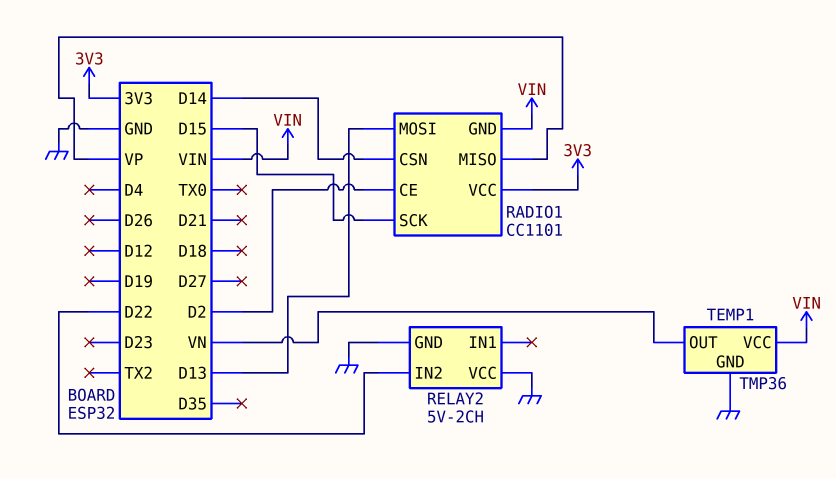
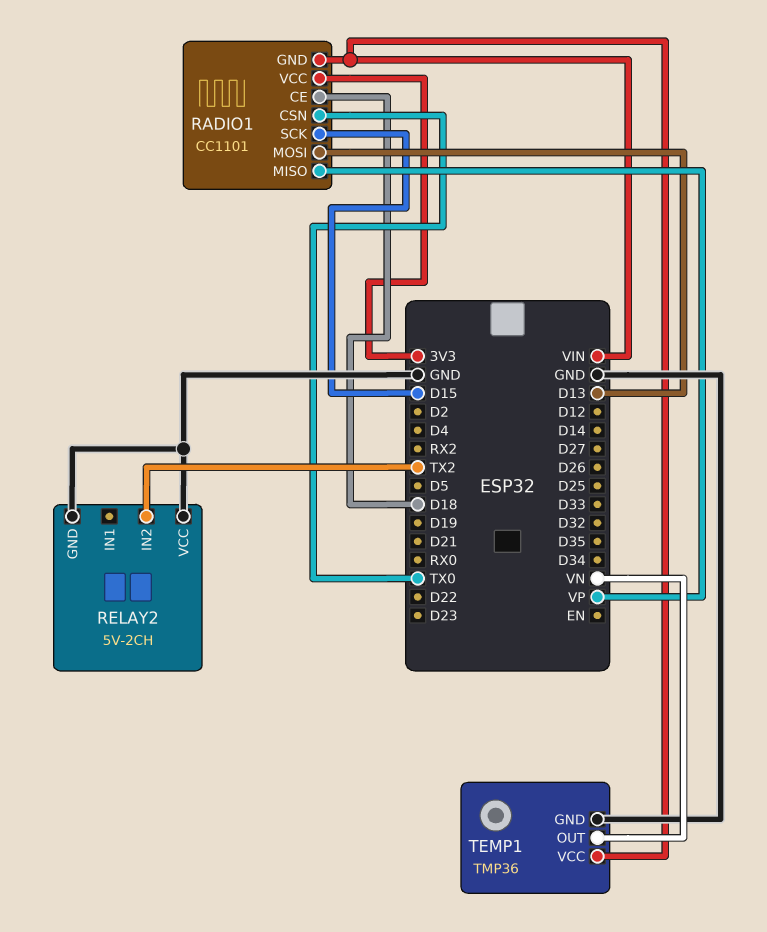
RADIO1 pin CE: D2 -> D18
RADIO1 pin CSN: D14 -> TX0
RELAY2 pin IN2: D22 -> TX2

